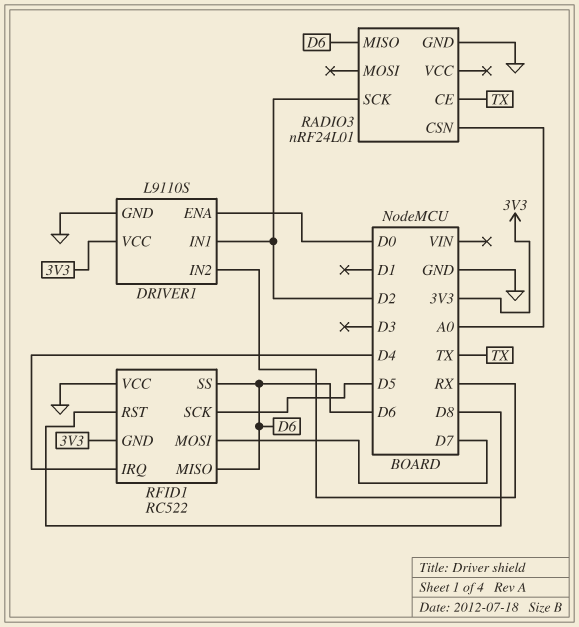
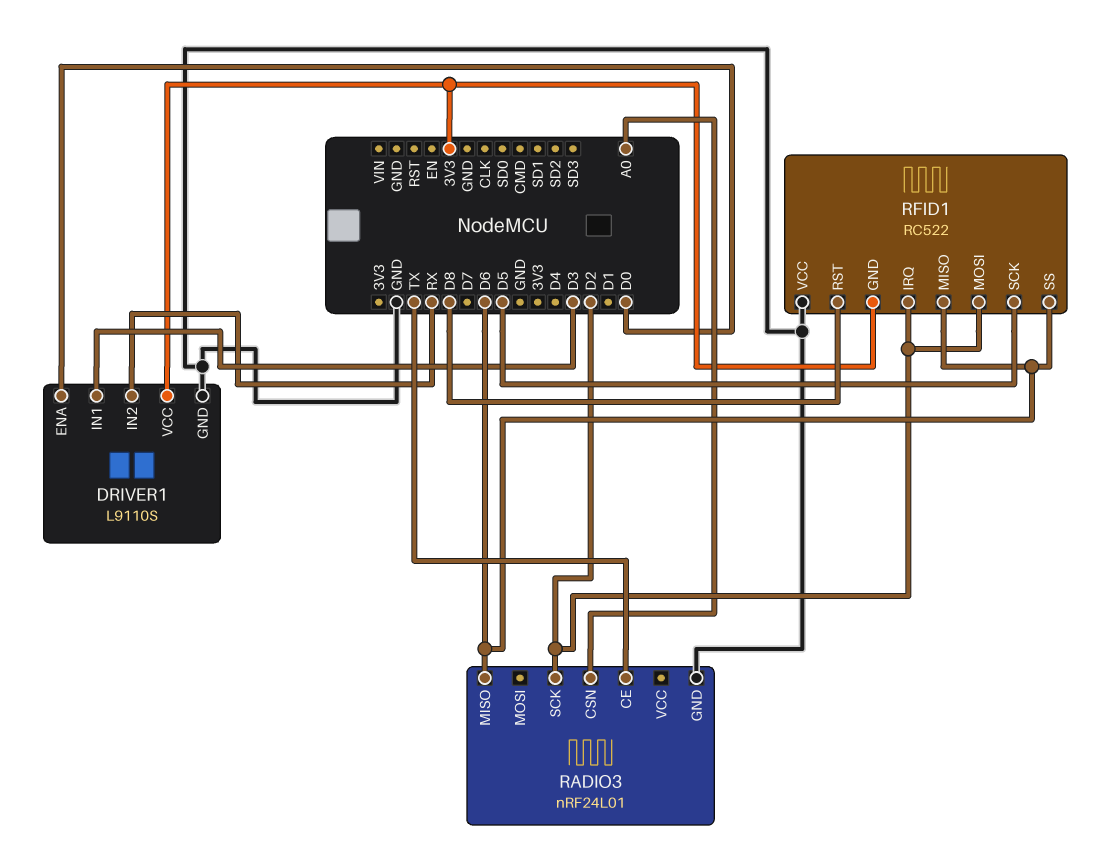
DRIVER1 pin IN1: D2 -> D3
RFID1 pin IRQ: D4 -> D2
RFID1 pin MOSI: D7 -> D2

